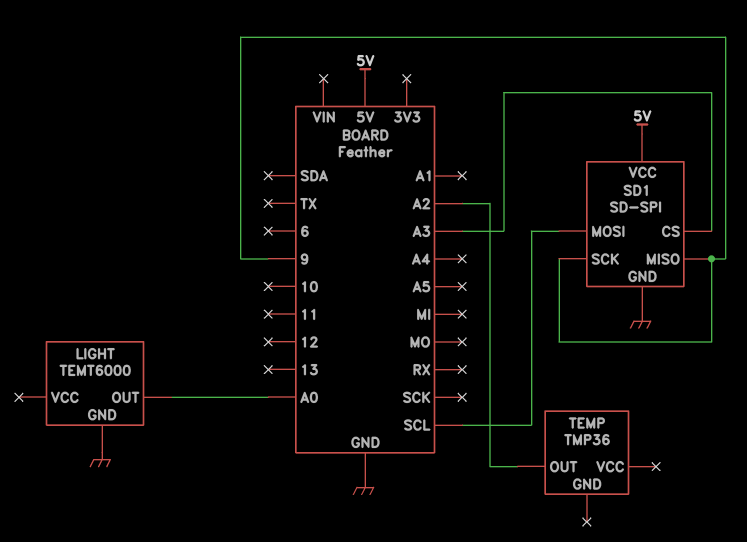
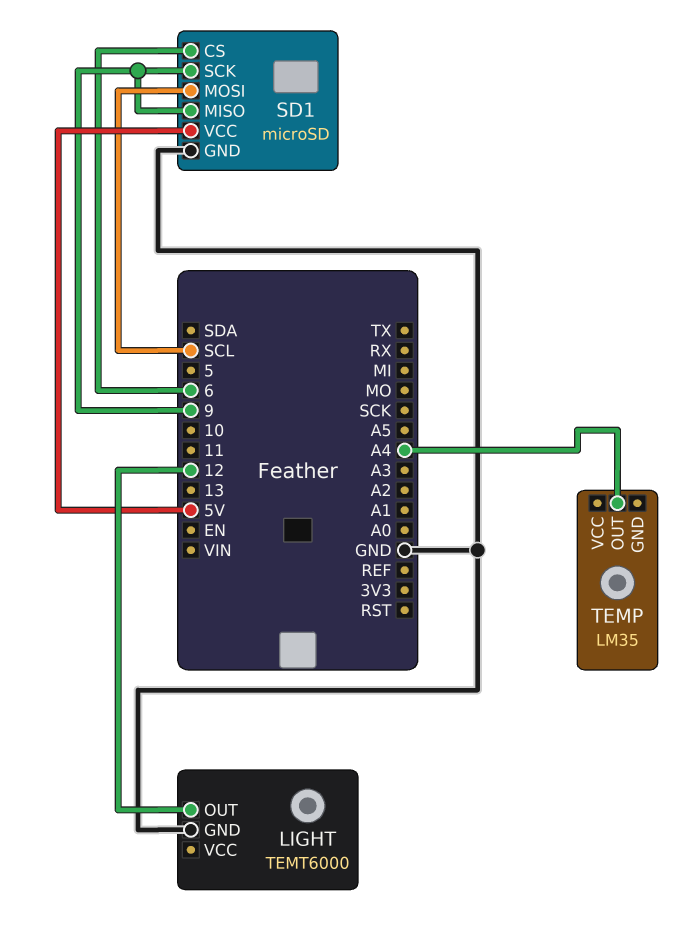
LIGHT pin OUT: A0 -> 12
SD1: SD-SPI -> microSD
SD1 pin CS: A3 -> 6
TEMP: TMP36 -> LM35
TEMP pin OUT: A2 -> A4

